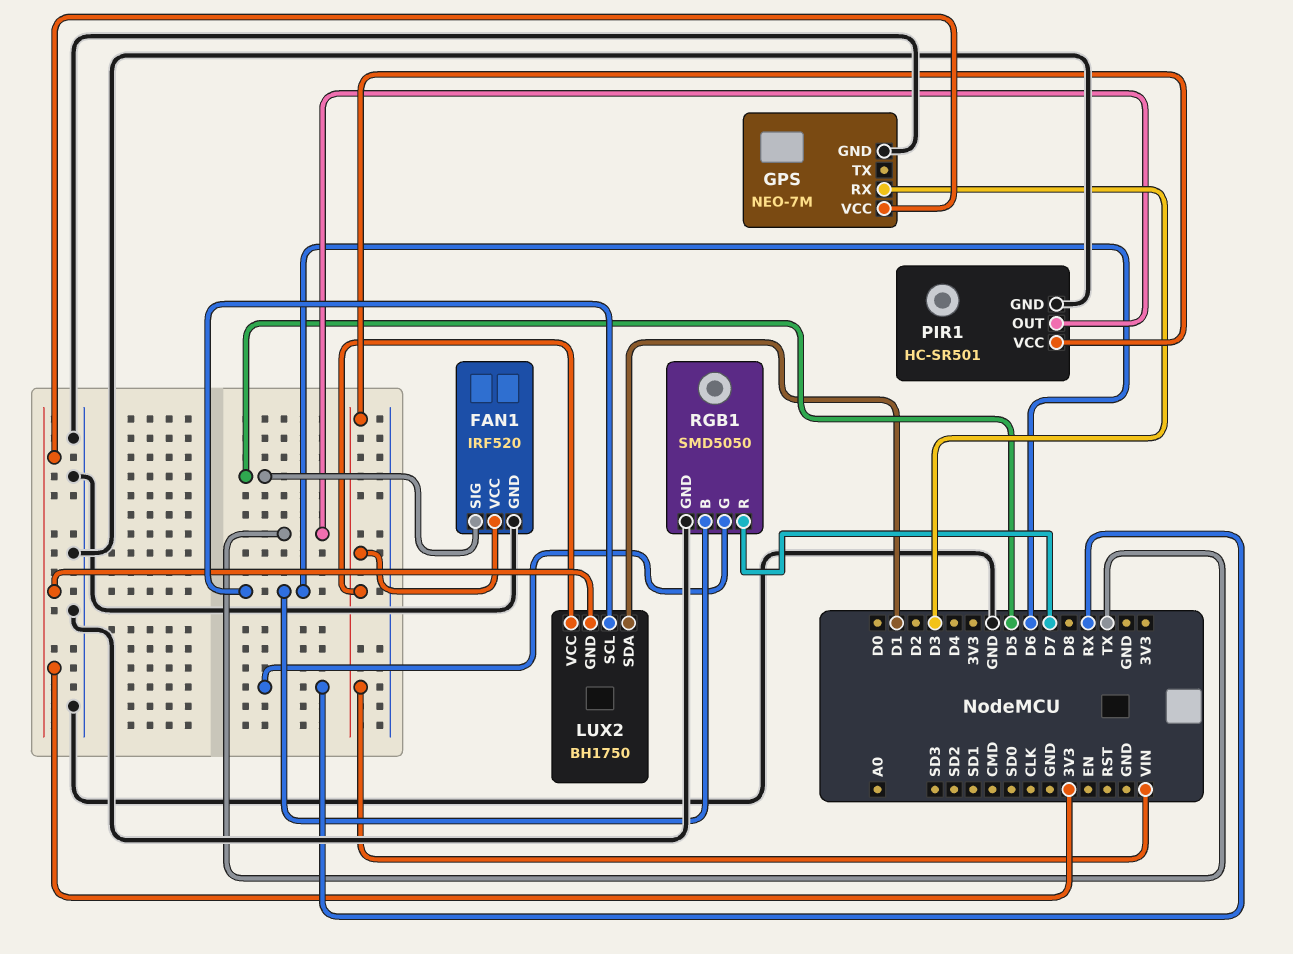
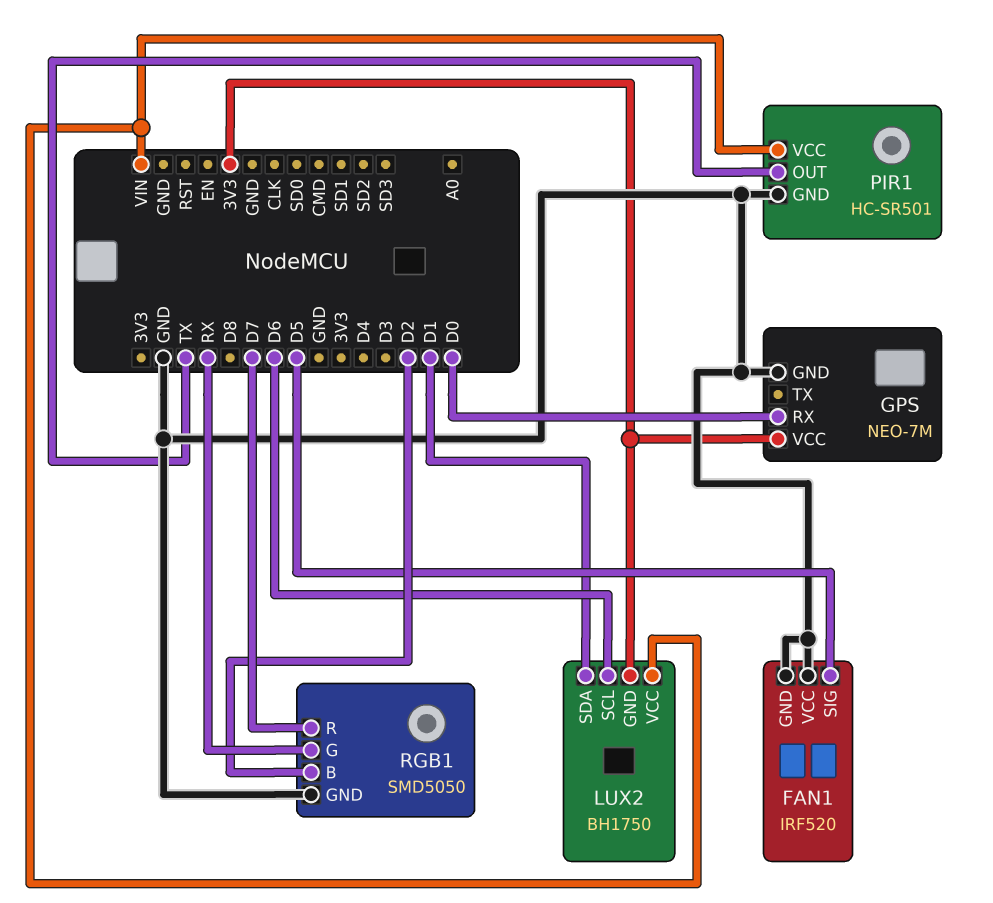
FAN1 pin VCC: VIN -> GND
GPS pin RX: D3 -> D0
RGB1 pin B: D6 -> D2

